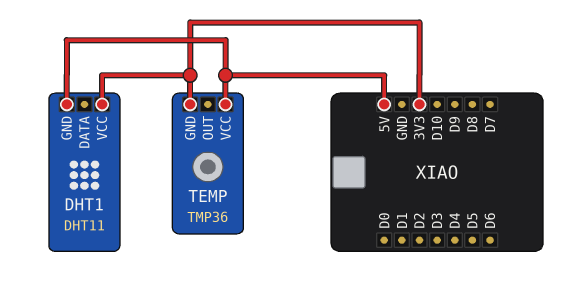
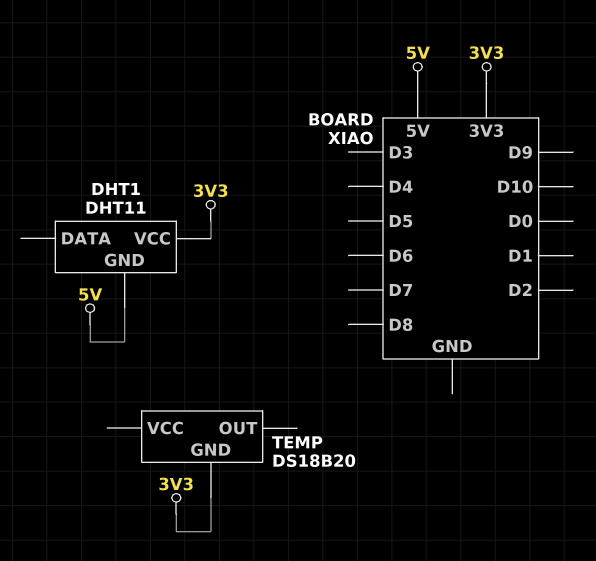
TEMP: TMP36 -> DS18B20
TEMP pin VCC: 5V -> none

